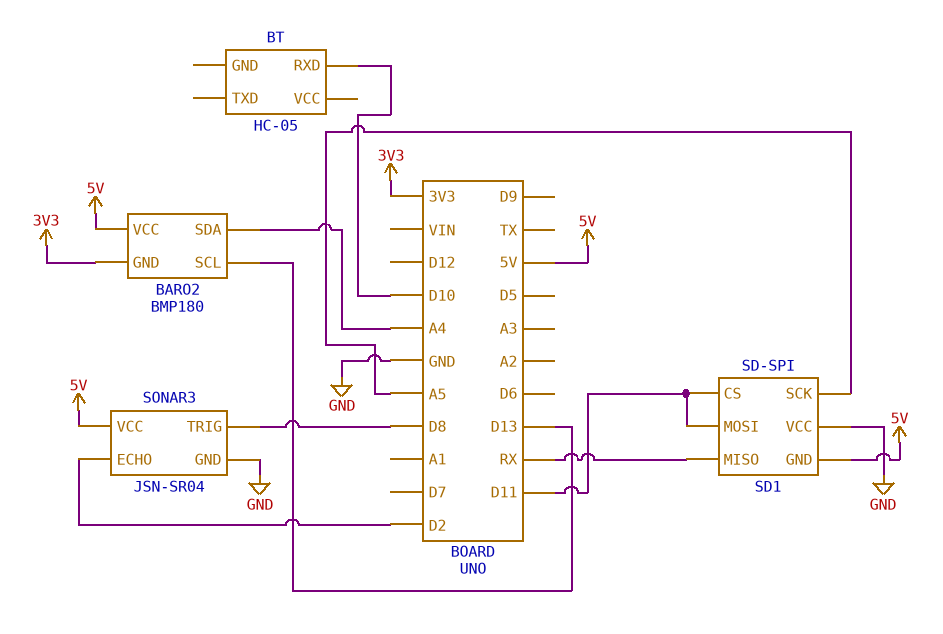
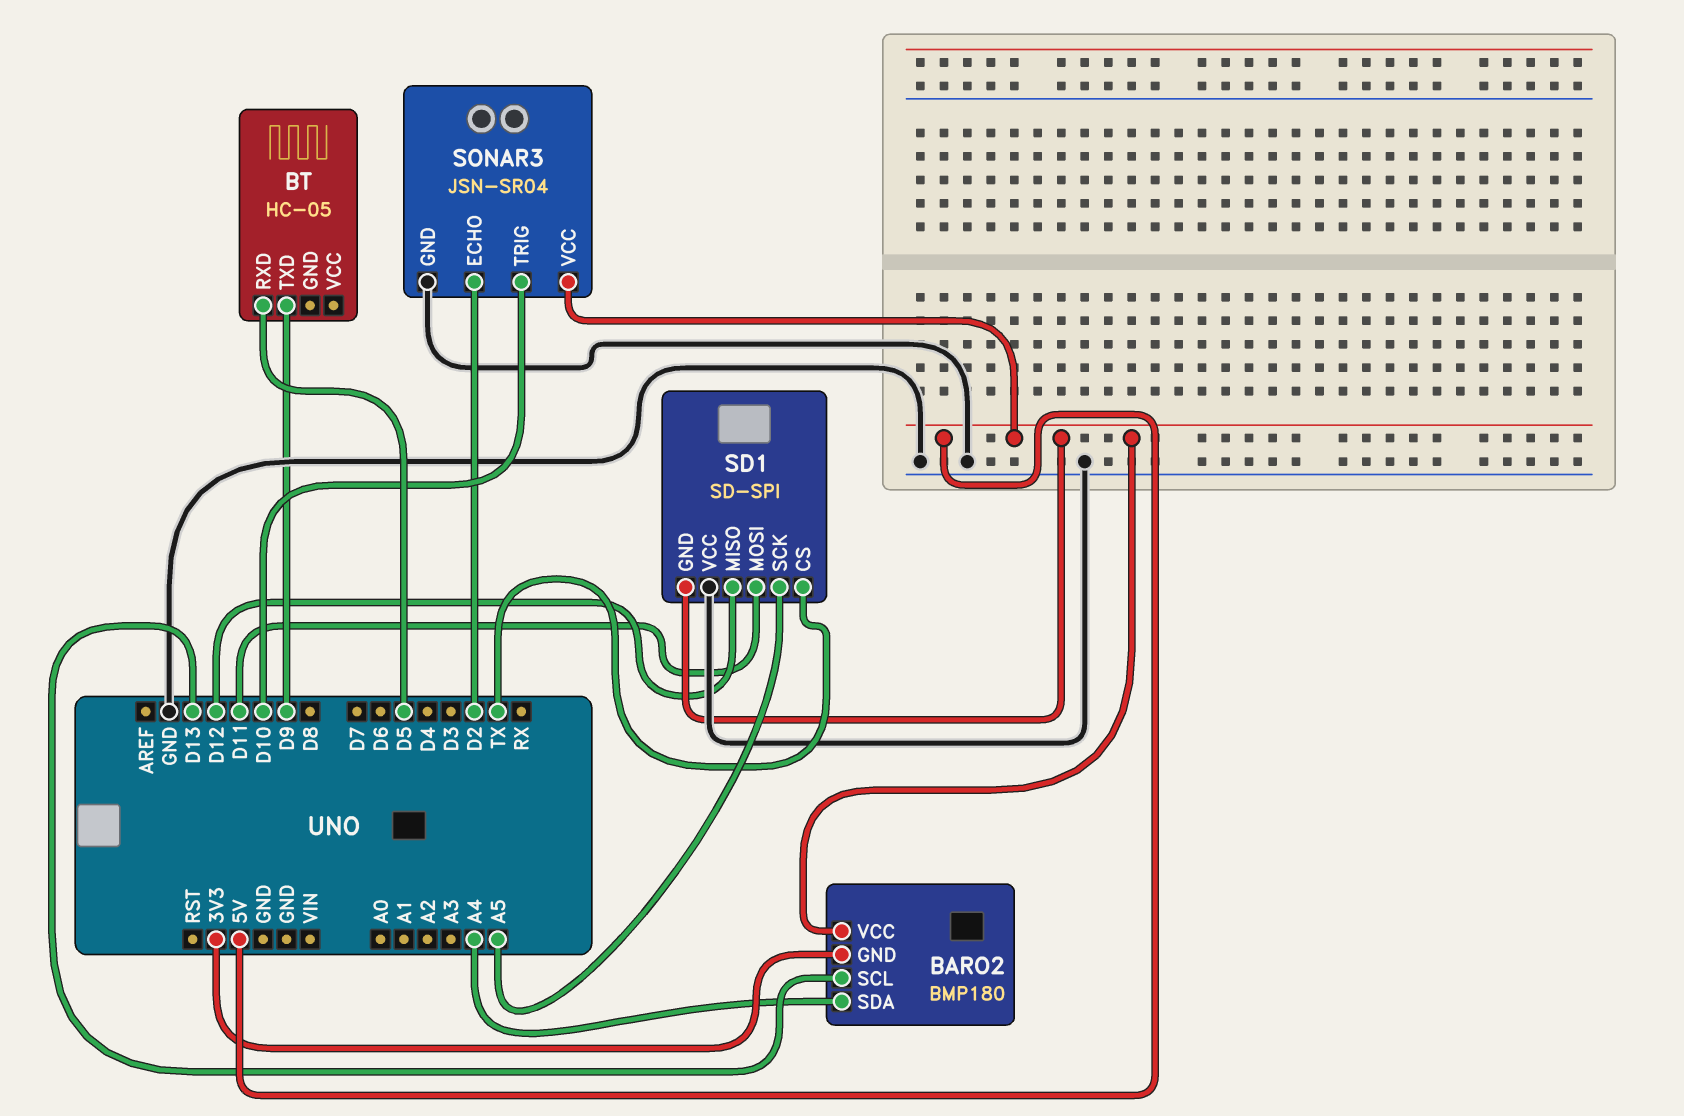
BT pin RXD: D10 -> D5
BT pin TXD: none -> D9
SD1 pin CS: D11 -> TX
SD1 pin MISO: RX -> D12
SONAR3 pin TRIG: D8 -> D10

